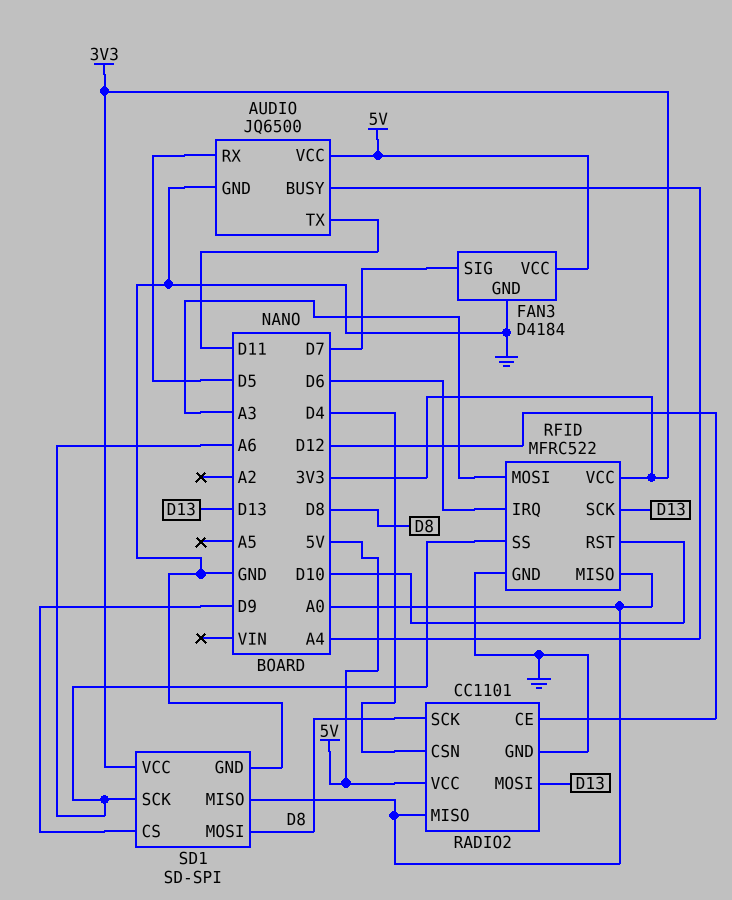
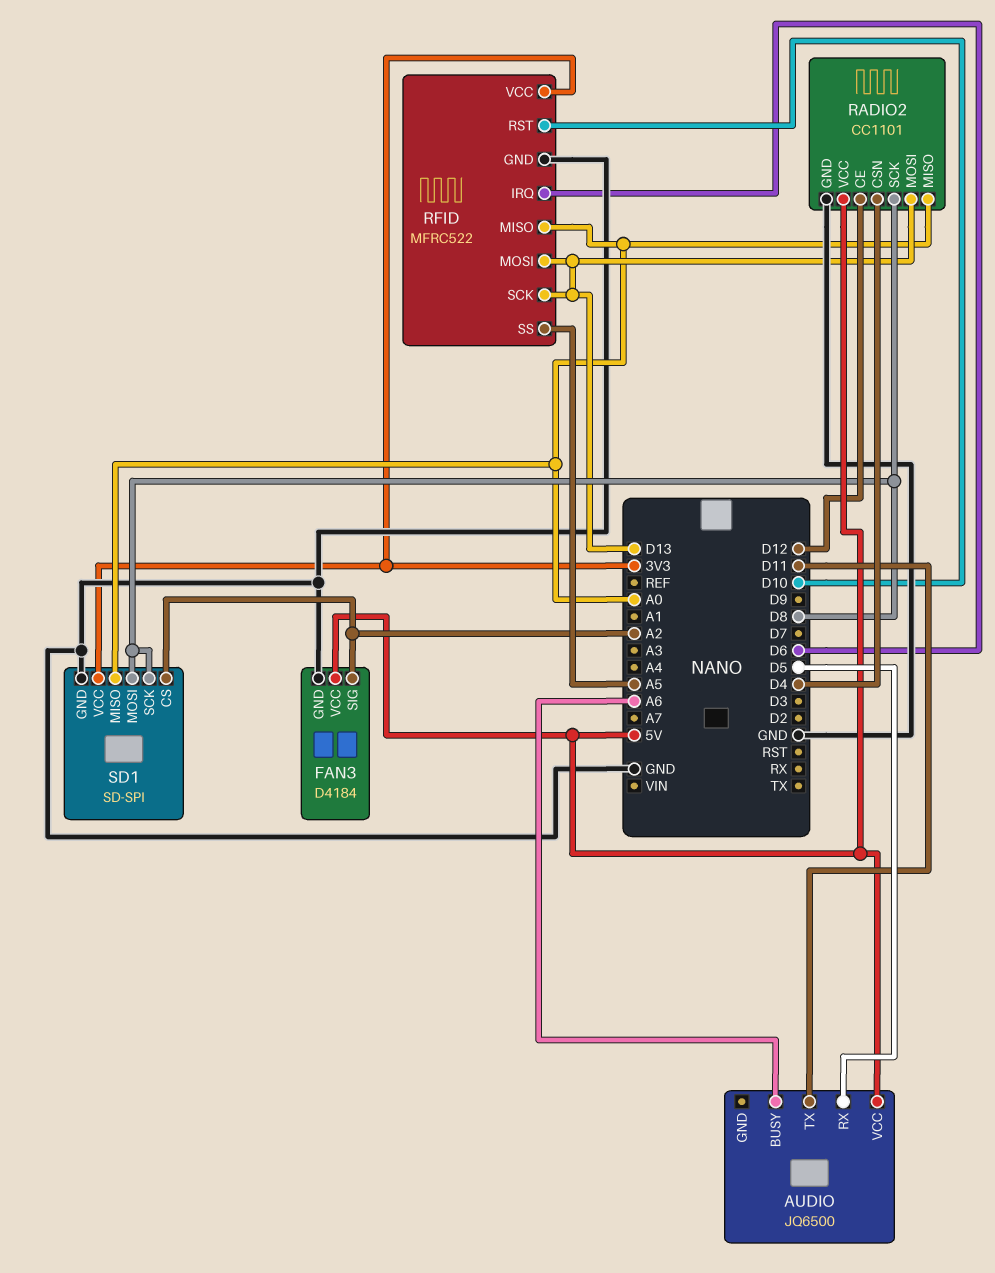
AUDIO pin BUSY: A4 -> A6
AUDIO pin GND: GND -> none
FAN3 pin SIG: D7 -> A2
RFID pin MOSI: A3 -> D13
RFID pin SS: A6 -> A5
SD1 pin CS: D9 -> A2
SD1 pin SCK: A6 -> D8

